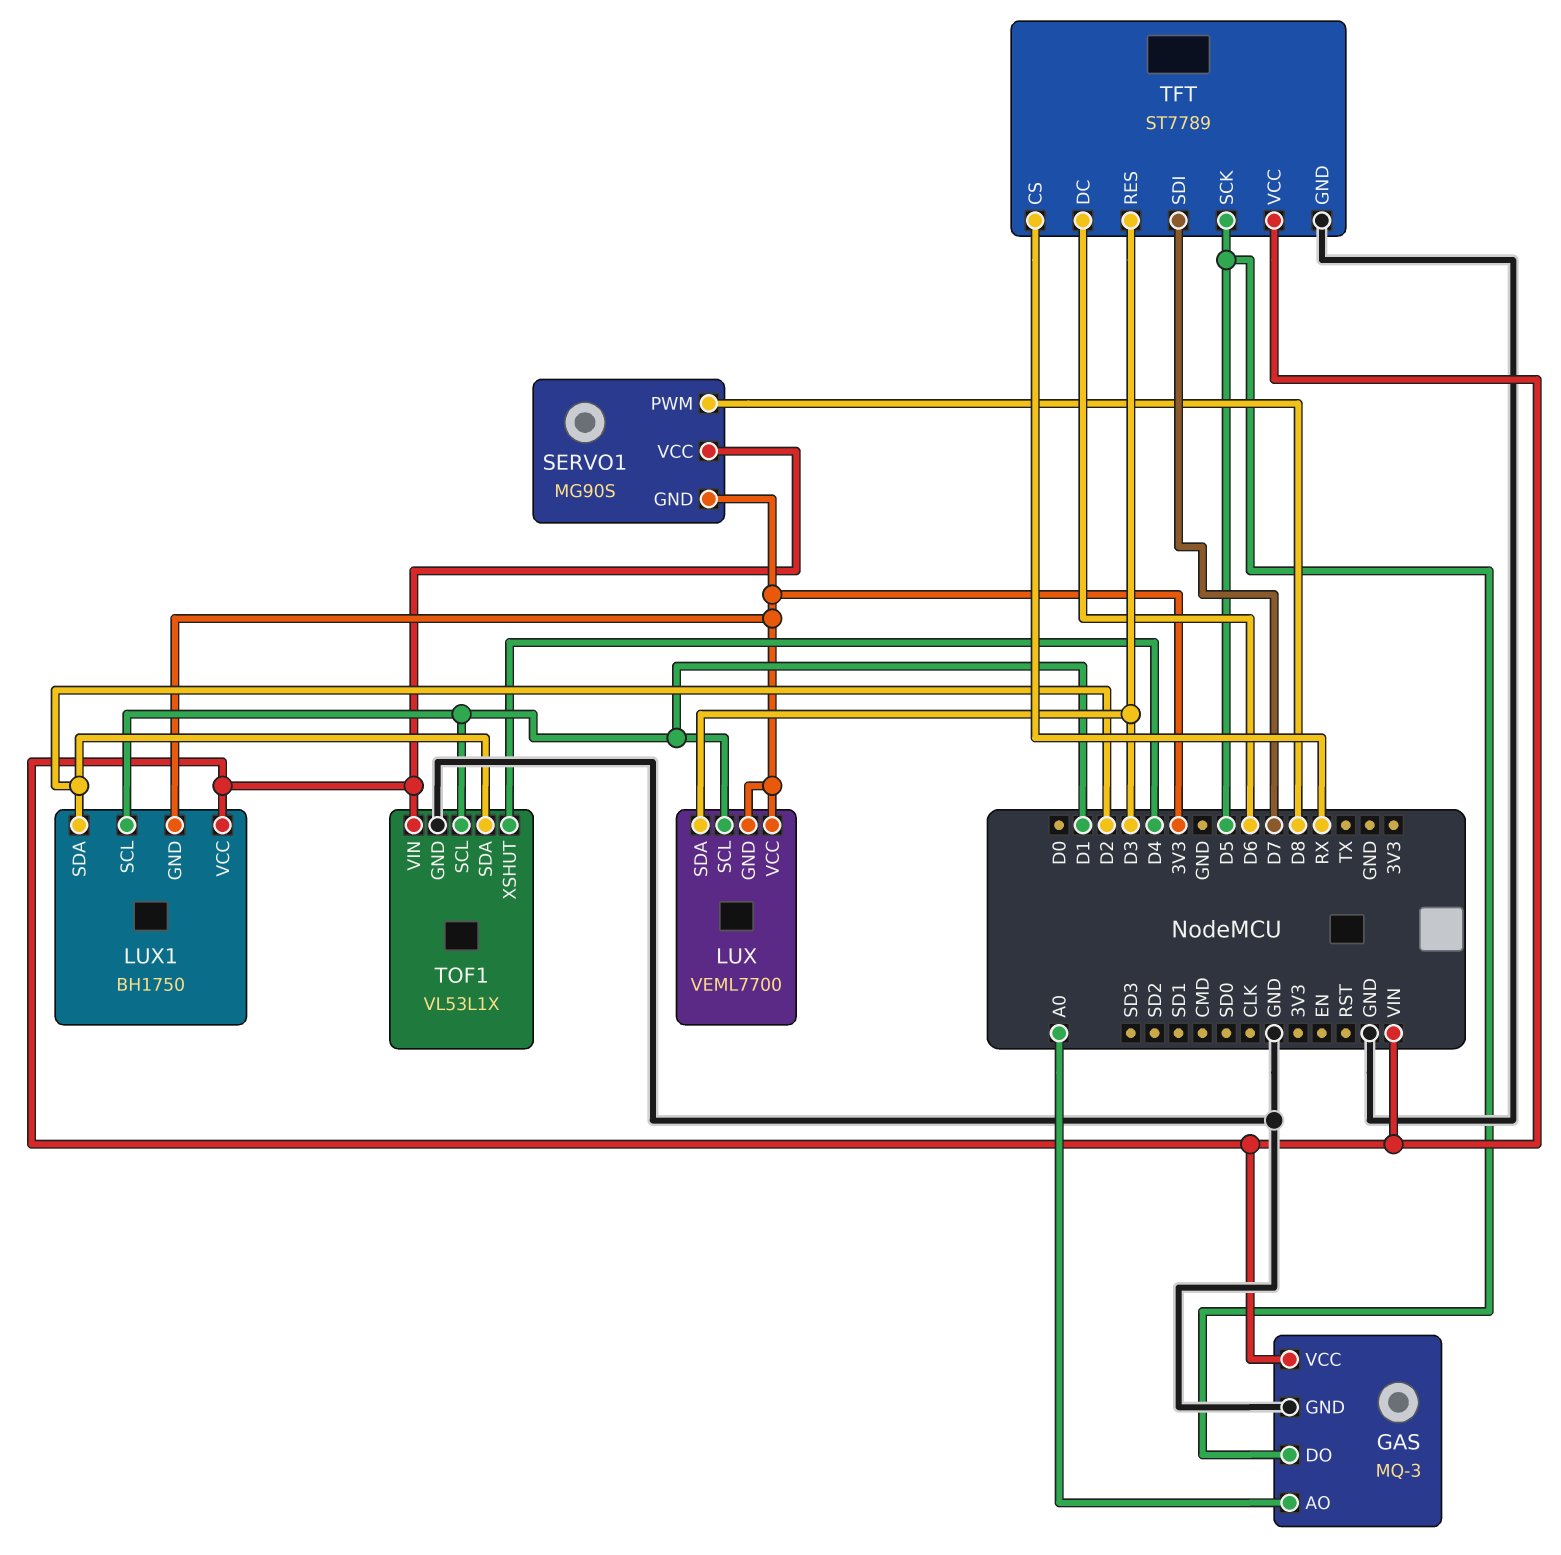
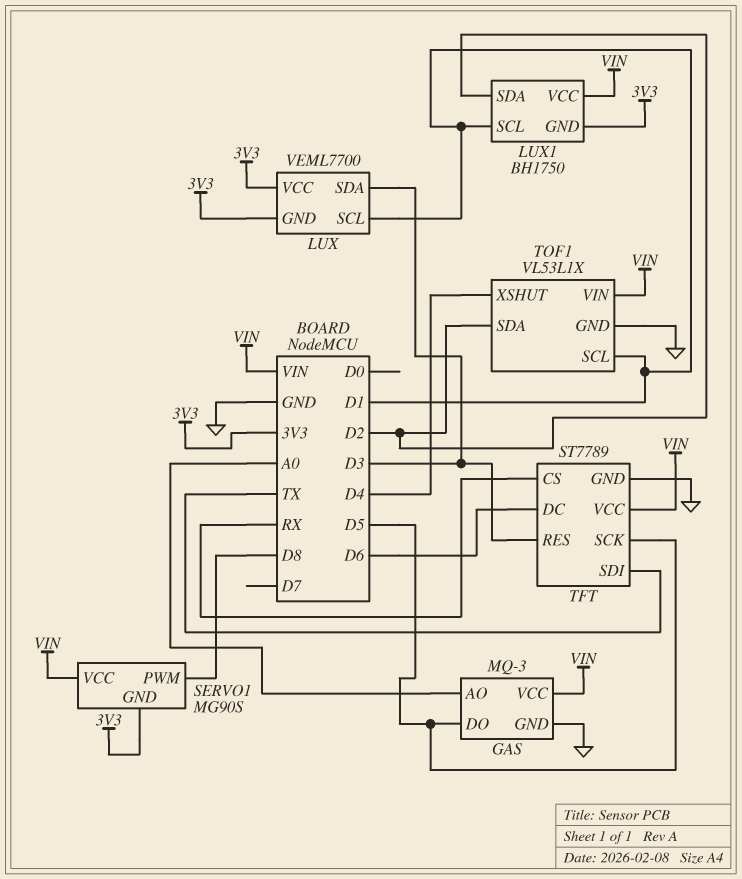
TFT pin SDI: D7 -> TX

